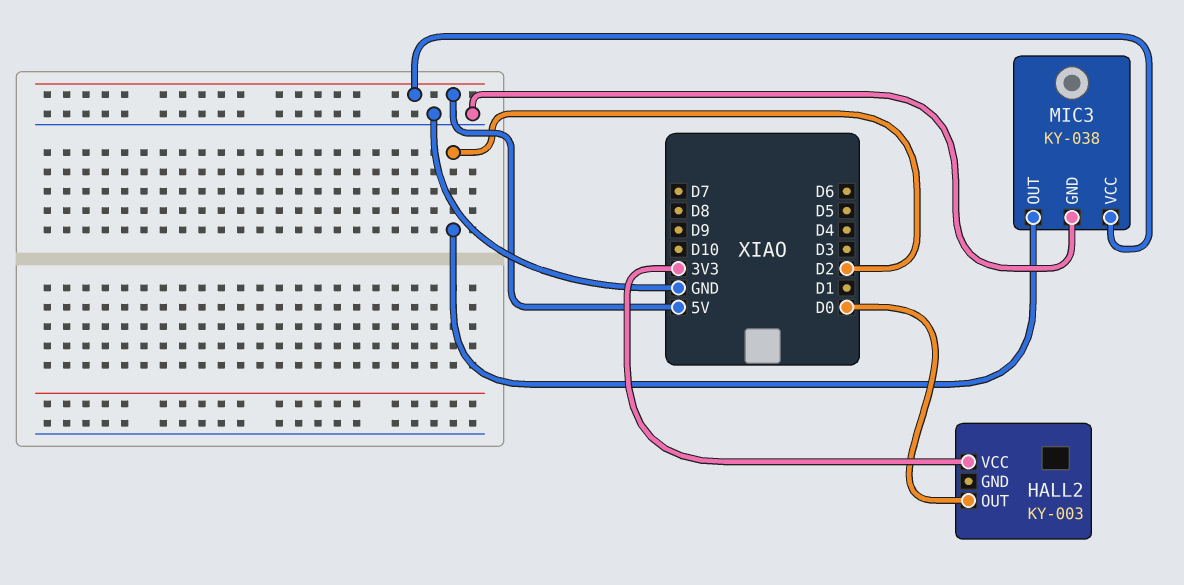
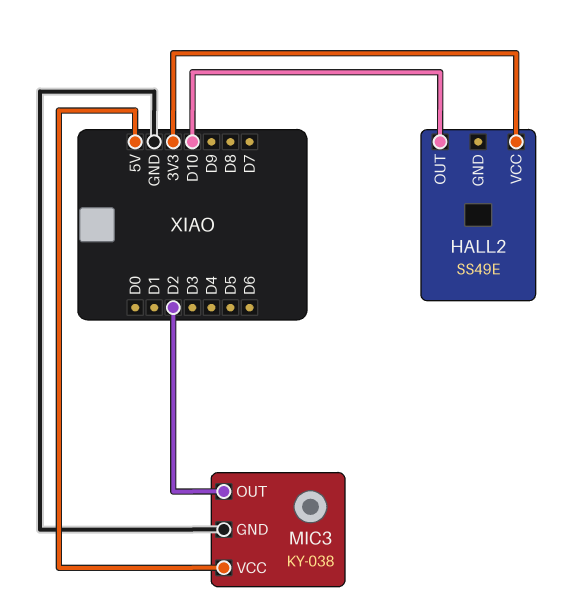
HALL2: KY-003 -> SS49E
HALL2 pin OUT: D0 -> D10

